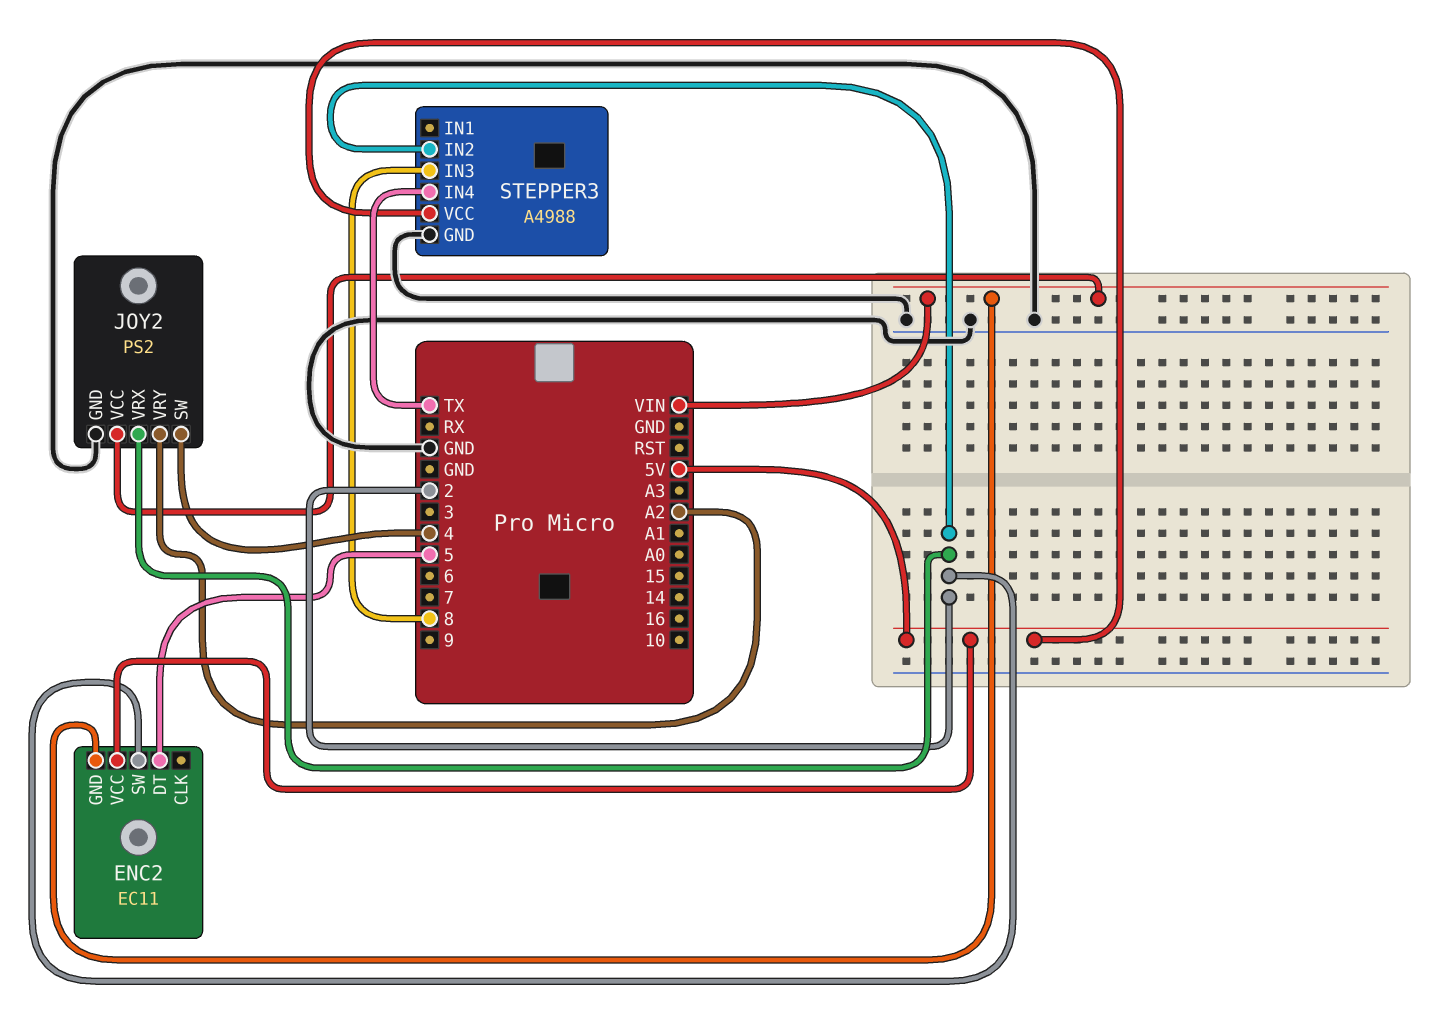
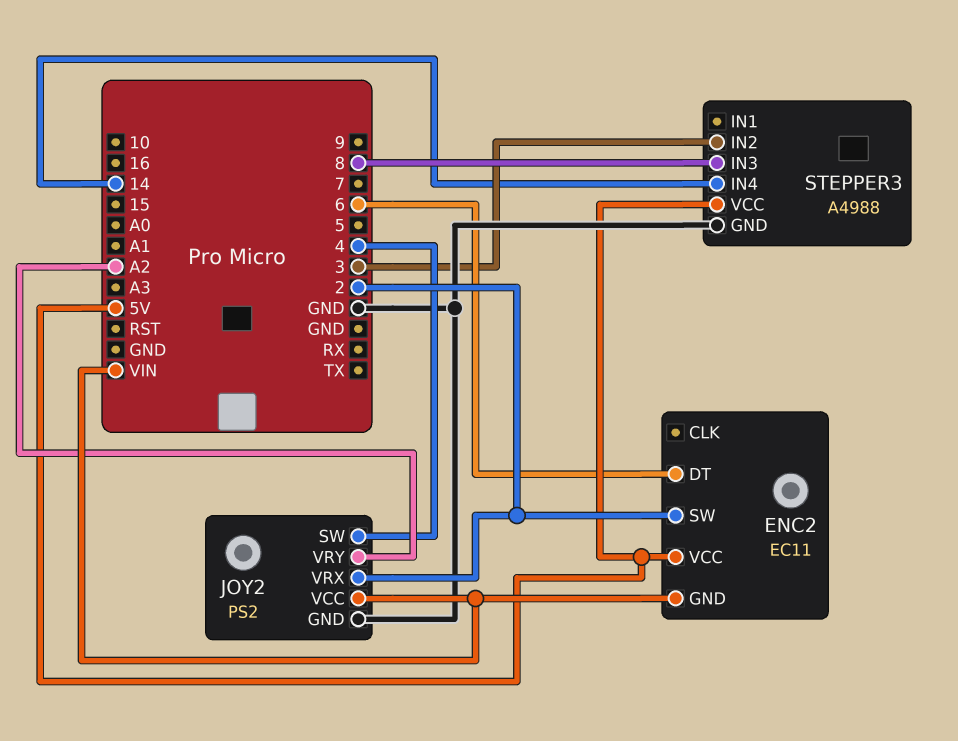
ENC2 pin DT: 5 -> 6
STEPPER3 pin IN2: 2 -> 3
STEPPER3 pin IN4: TX -> 14

